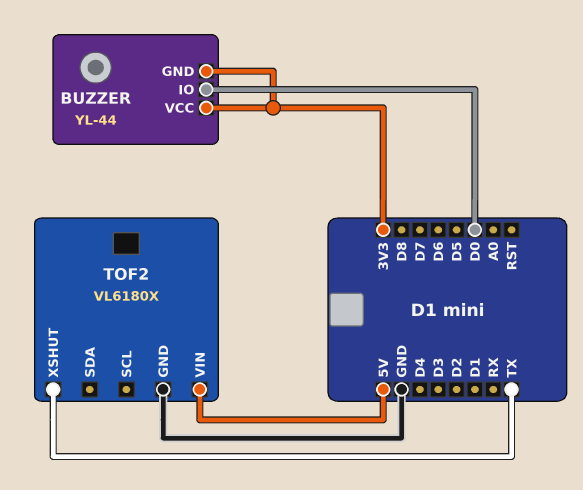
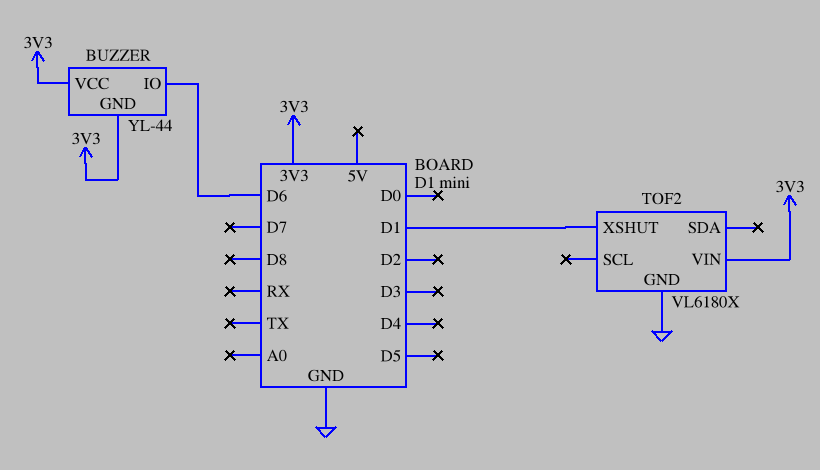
BUZZER pin IO: D0 -> D6
TOF2 pin VIN: 5V -> 3V3
TOF2 pin XSHUT: TX -> D1

